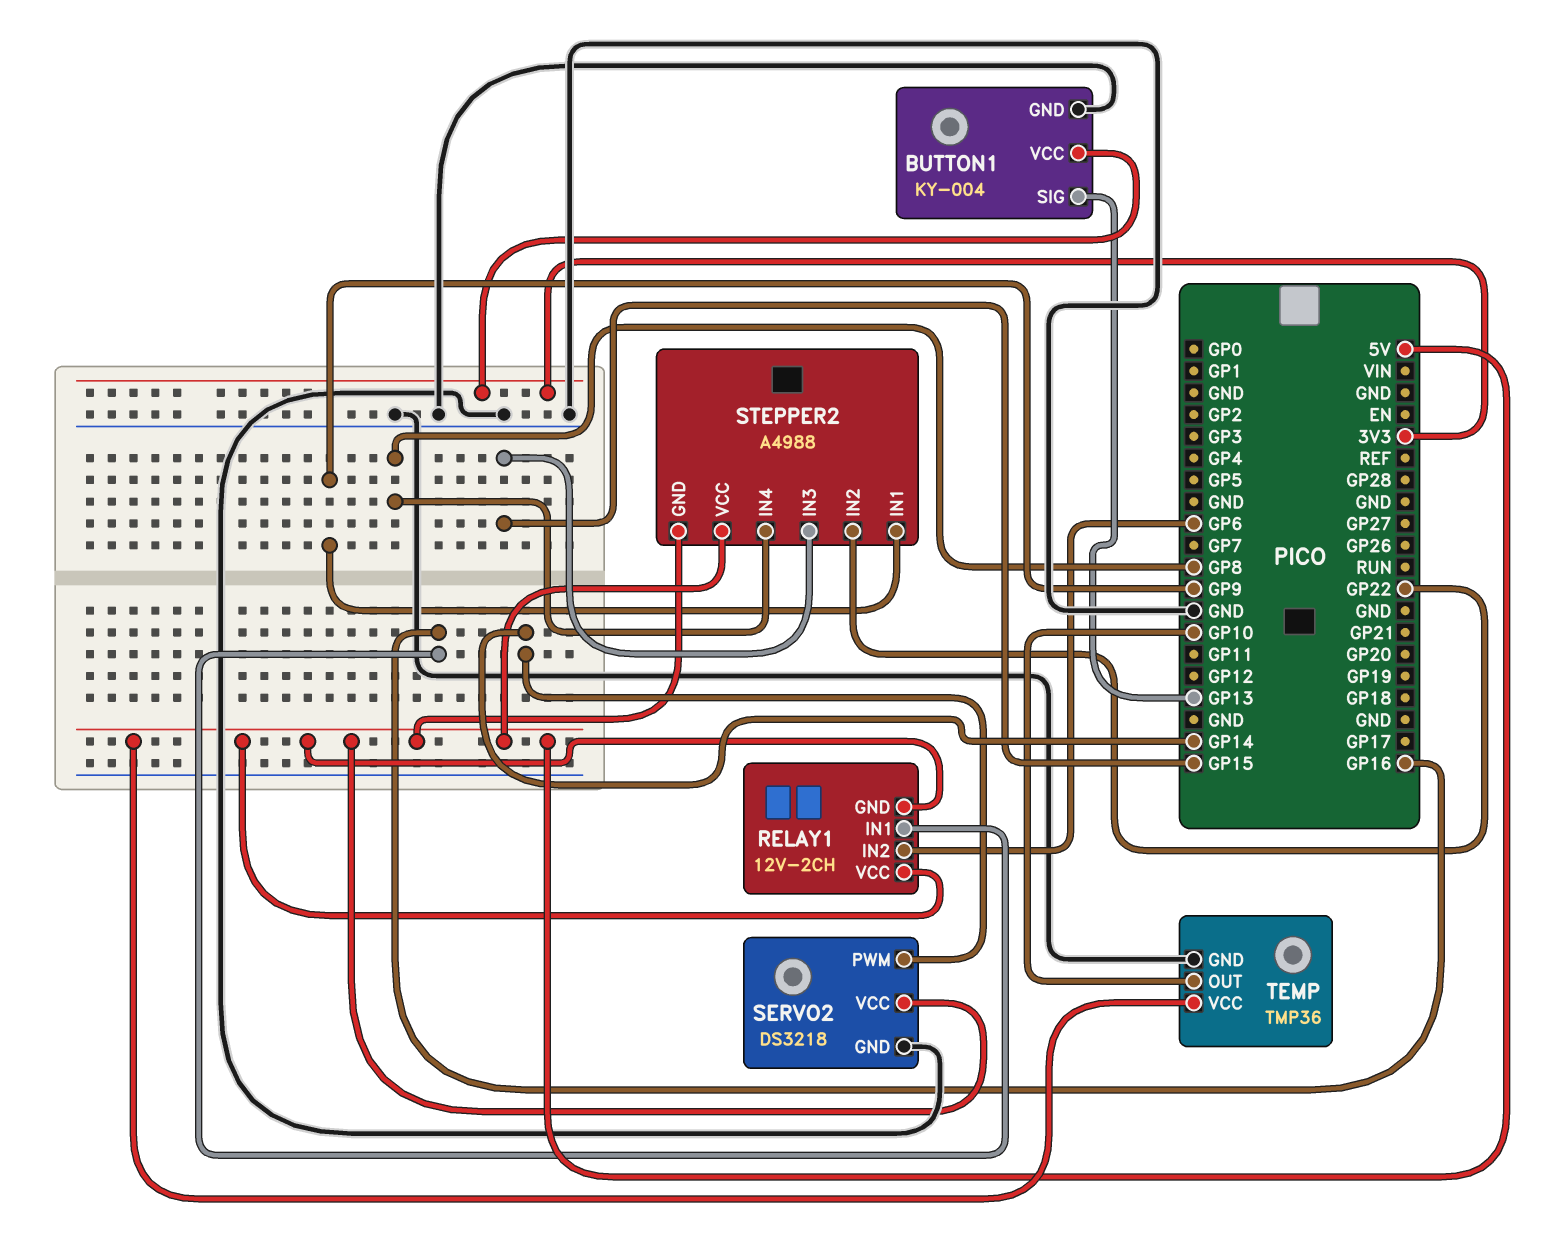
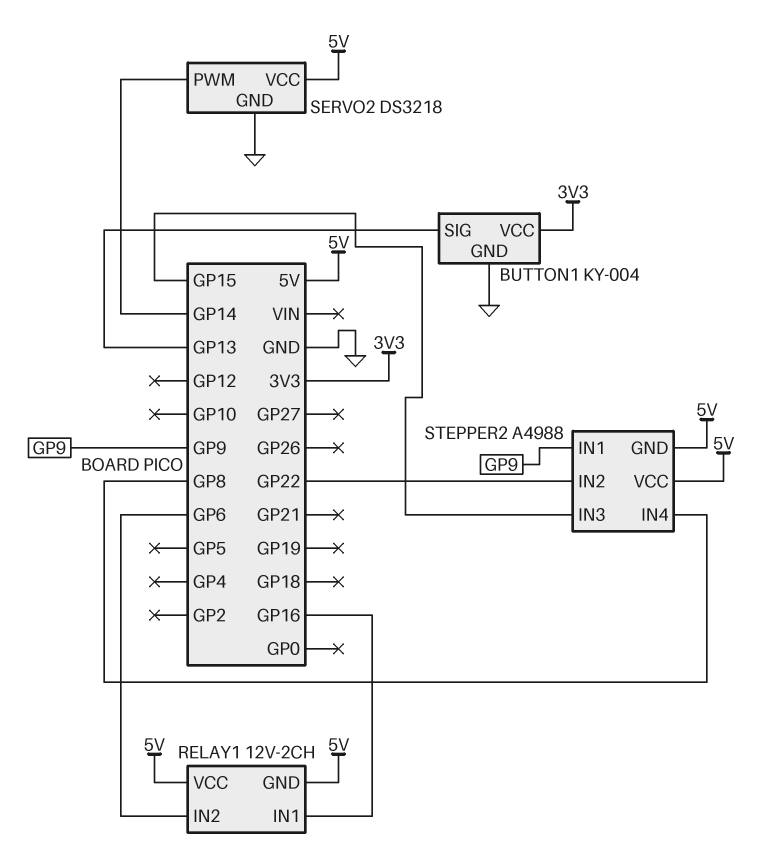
TEMP: TMP36 -> none
TEMP pin GND: GND -> none
TEMP pin OUT: GP10 -> none
TEMP pin VCC: 5V -> none

